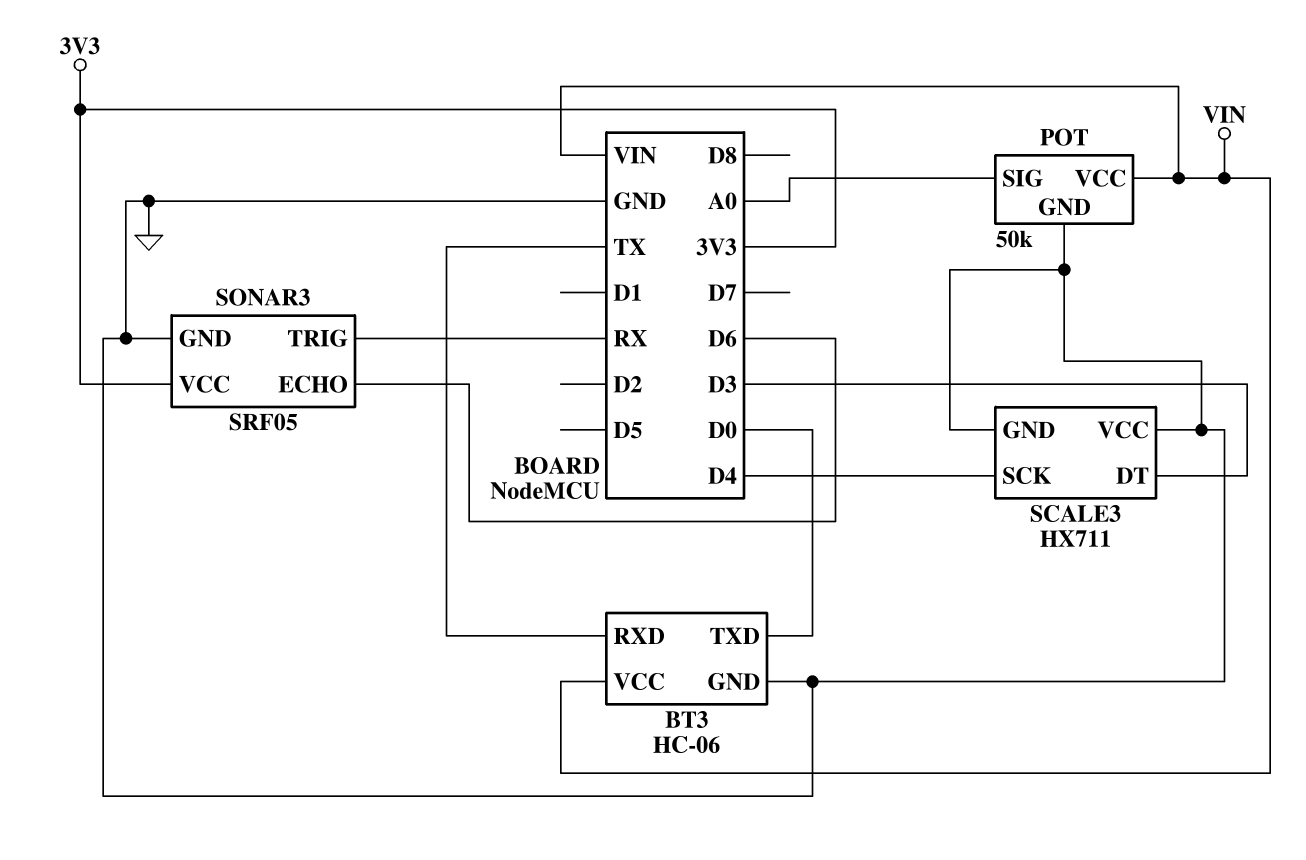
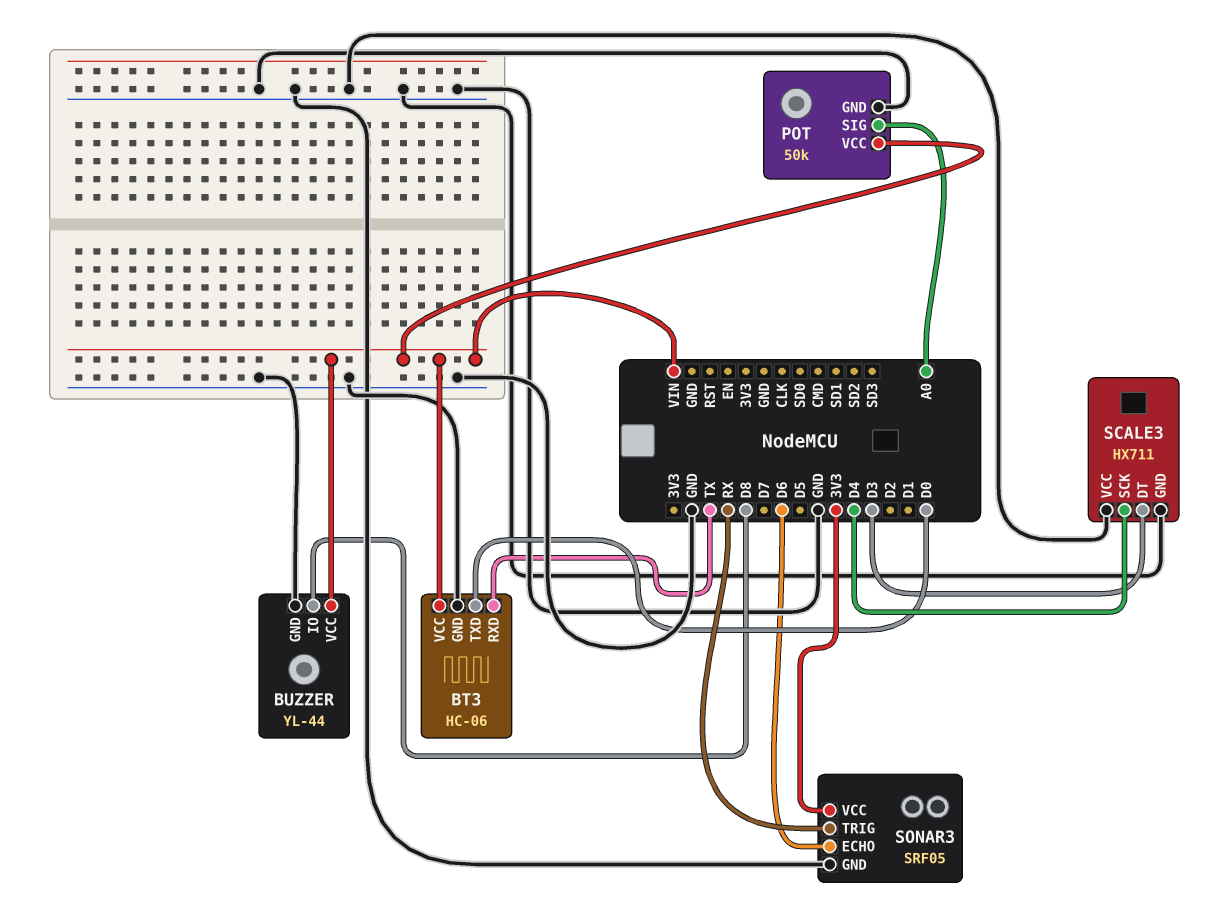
BUZZER: none -> YL-44
BUZZER pin GND: none -> GND
BUZZER pin IO: none -> D8
BUZZER pin VCC: none -> VIN

